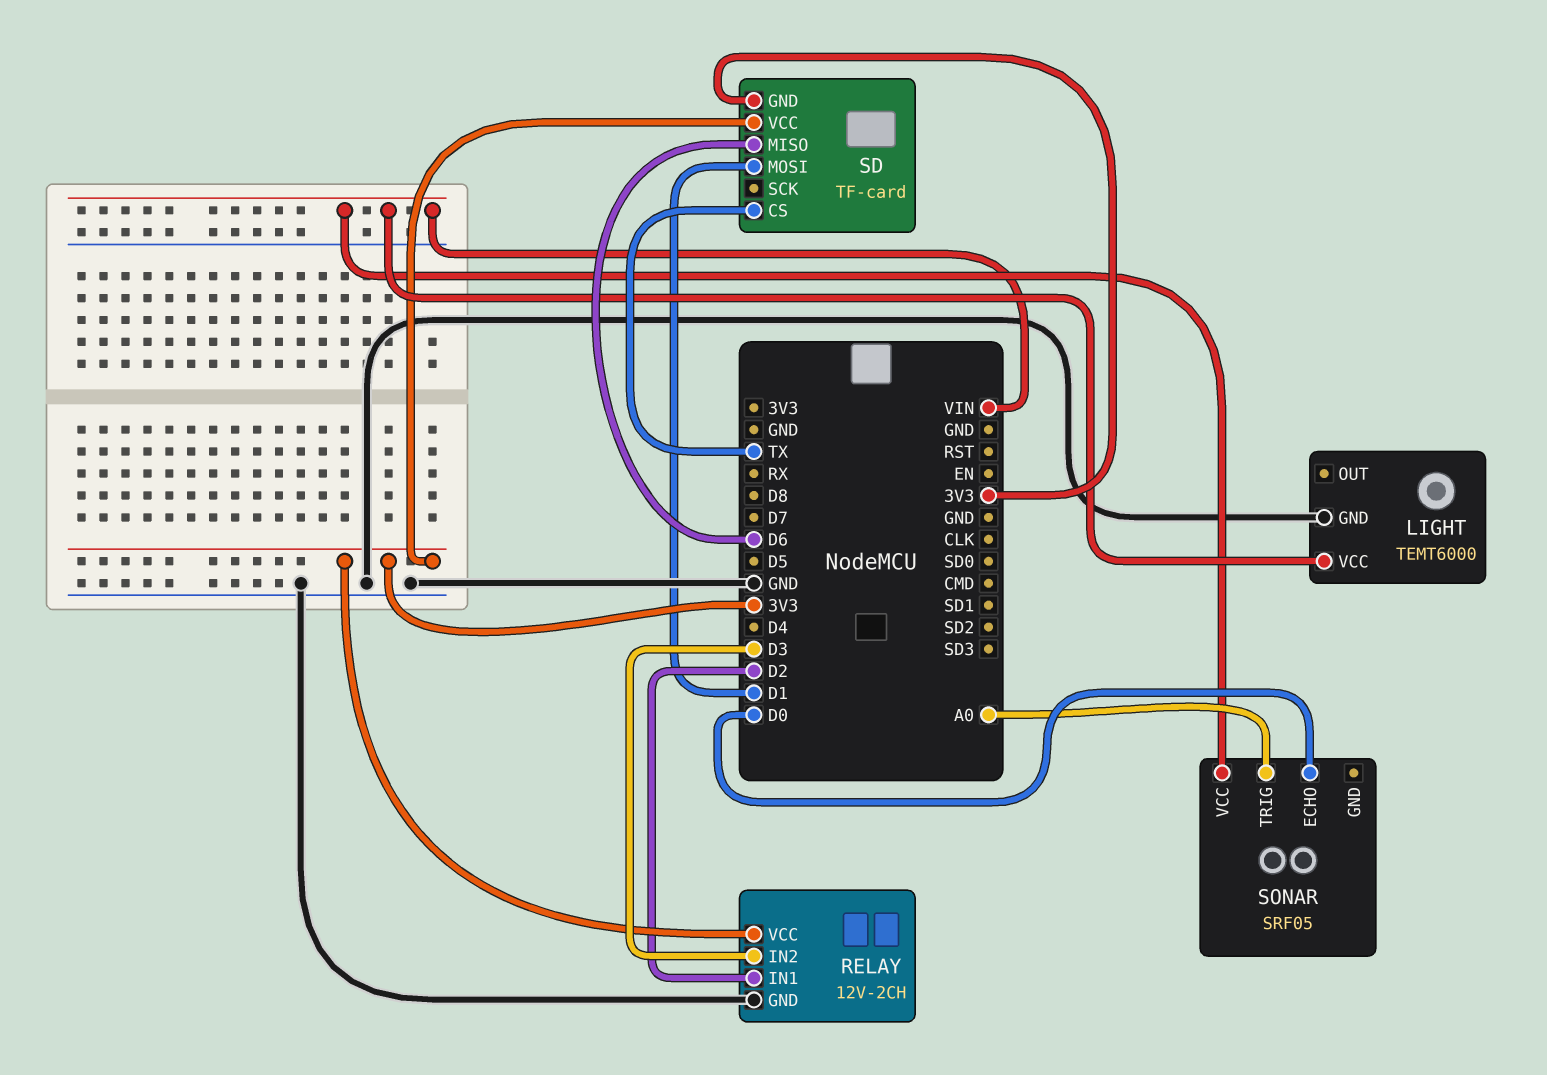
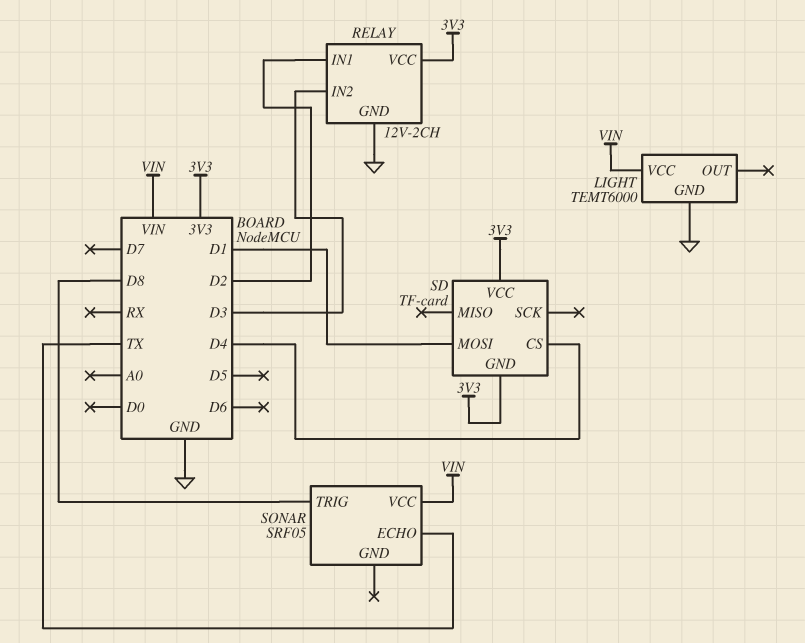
SD pin CS: TX -> D4
SD pin MISO: D6 -> none
SONAR pin ECHO: D0 -> TX
SONAR pin TRIG: A0 -> D8

